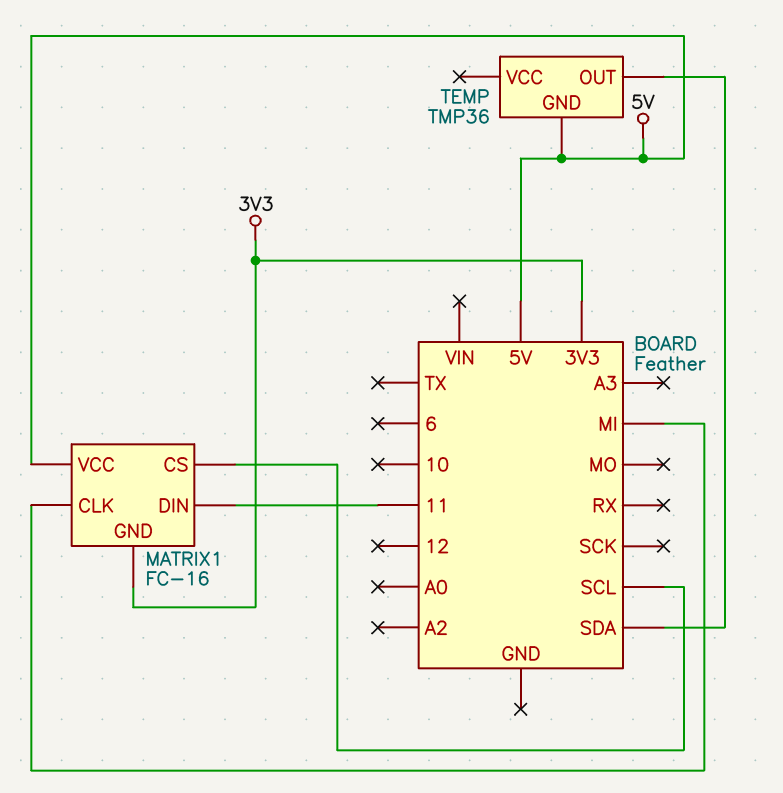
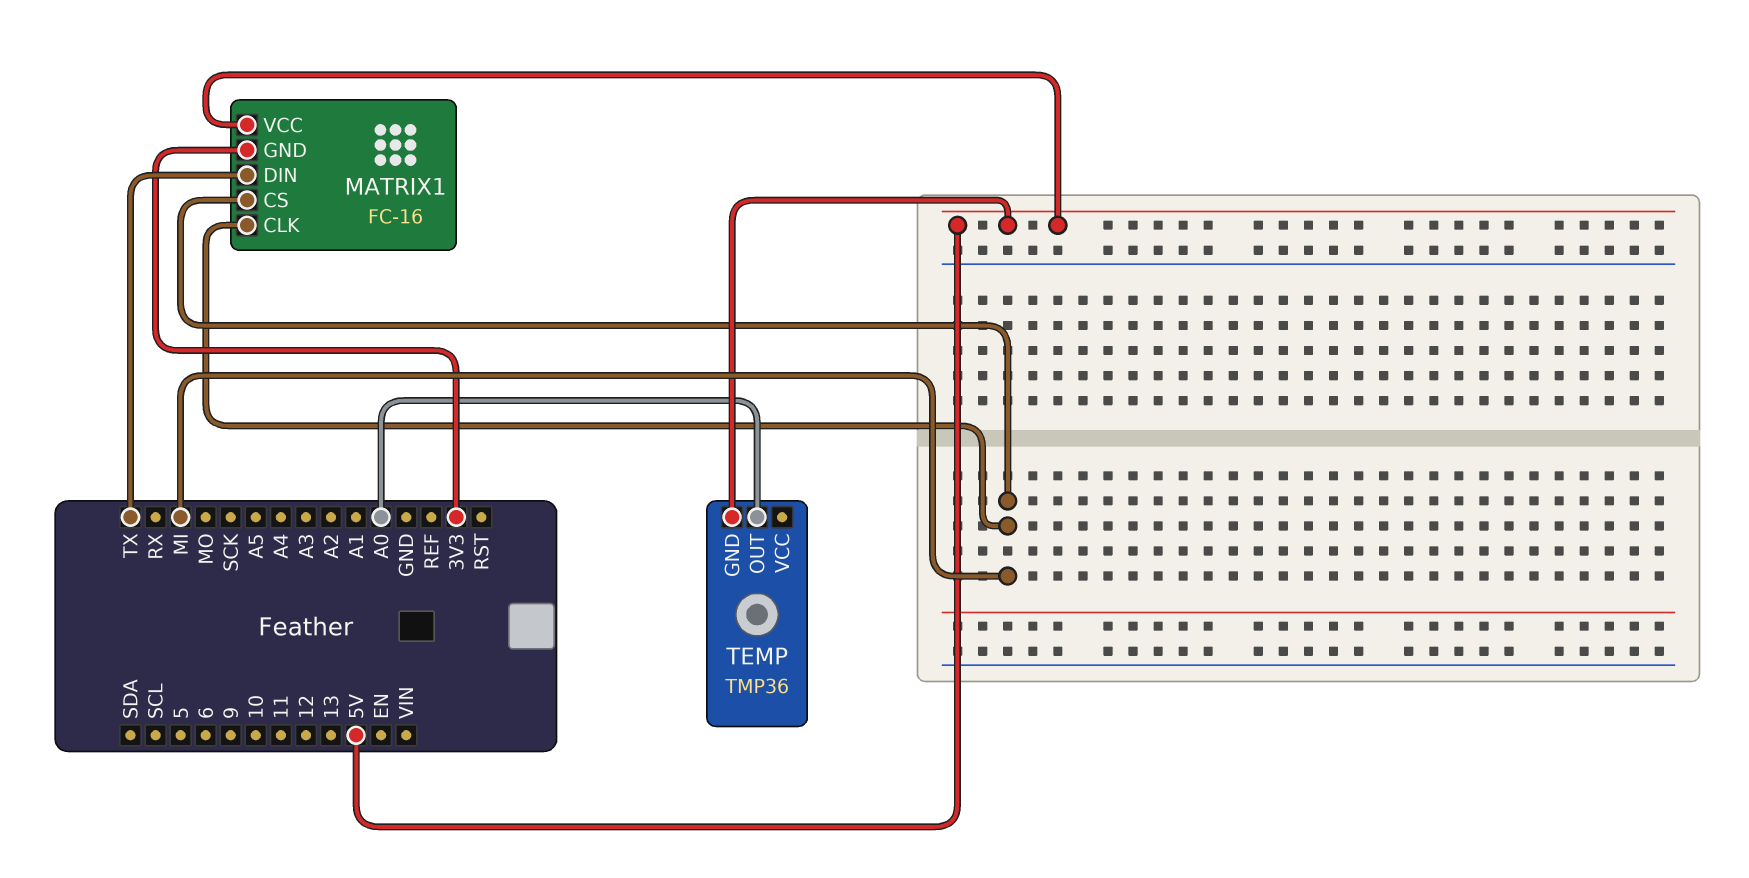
MATRIX1 pin CS: SCL -> MI
MATRIX1 pin DIN: 11 -> TX
TEMP pin OUT: SDA -> A0

